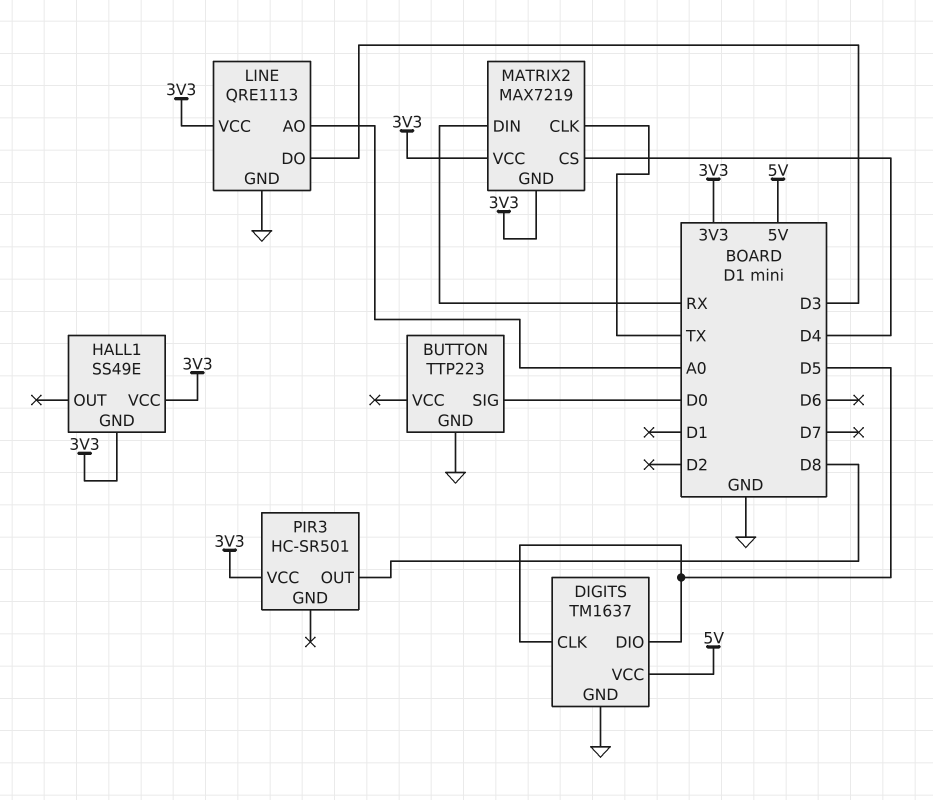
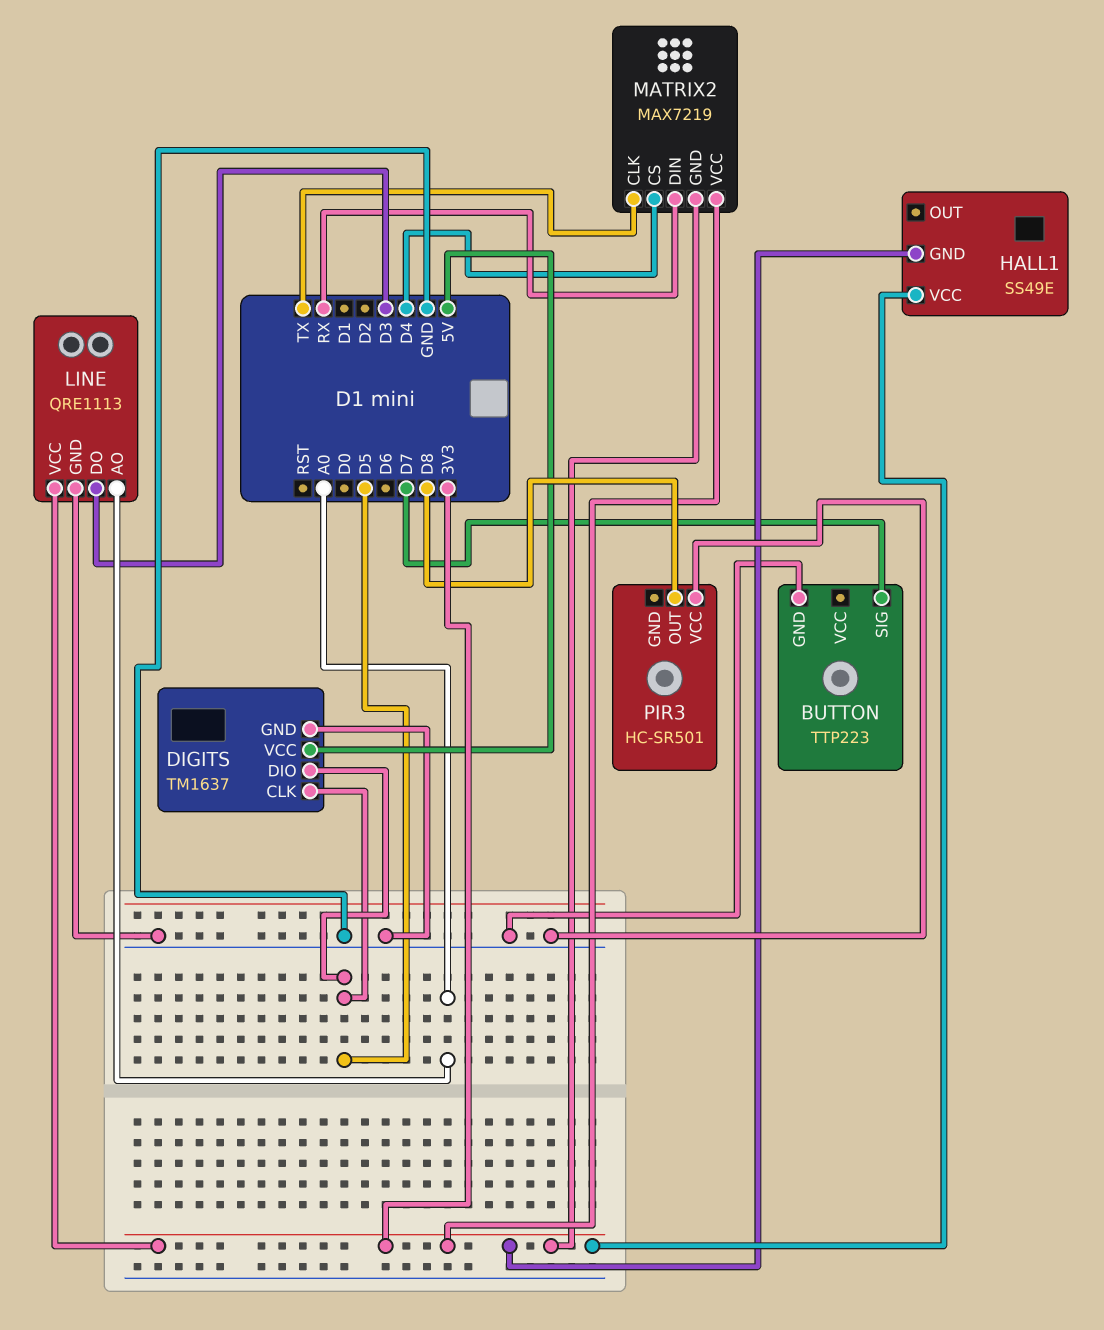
BUTTON pin SIG: D0 -> D7
PIR3 pin VCC: 3V3 -> GND

